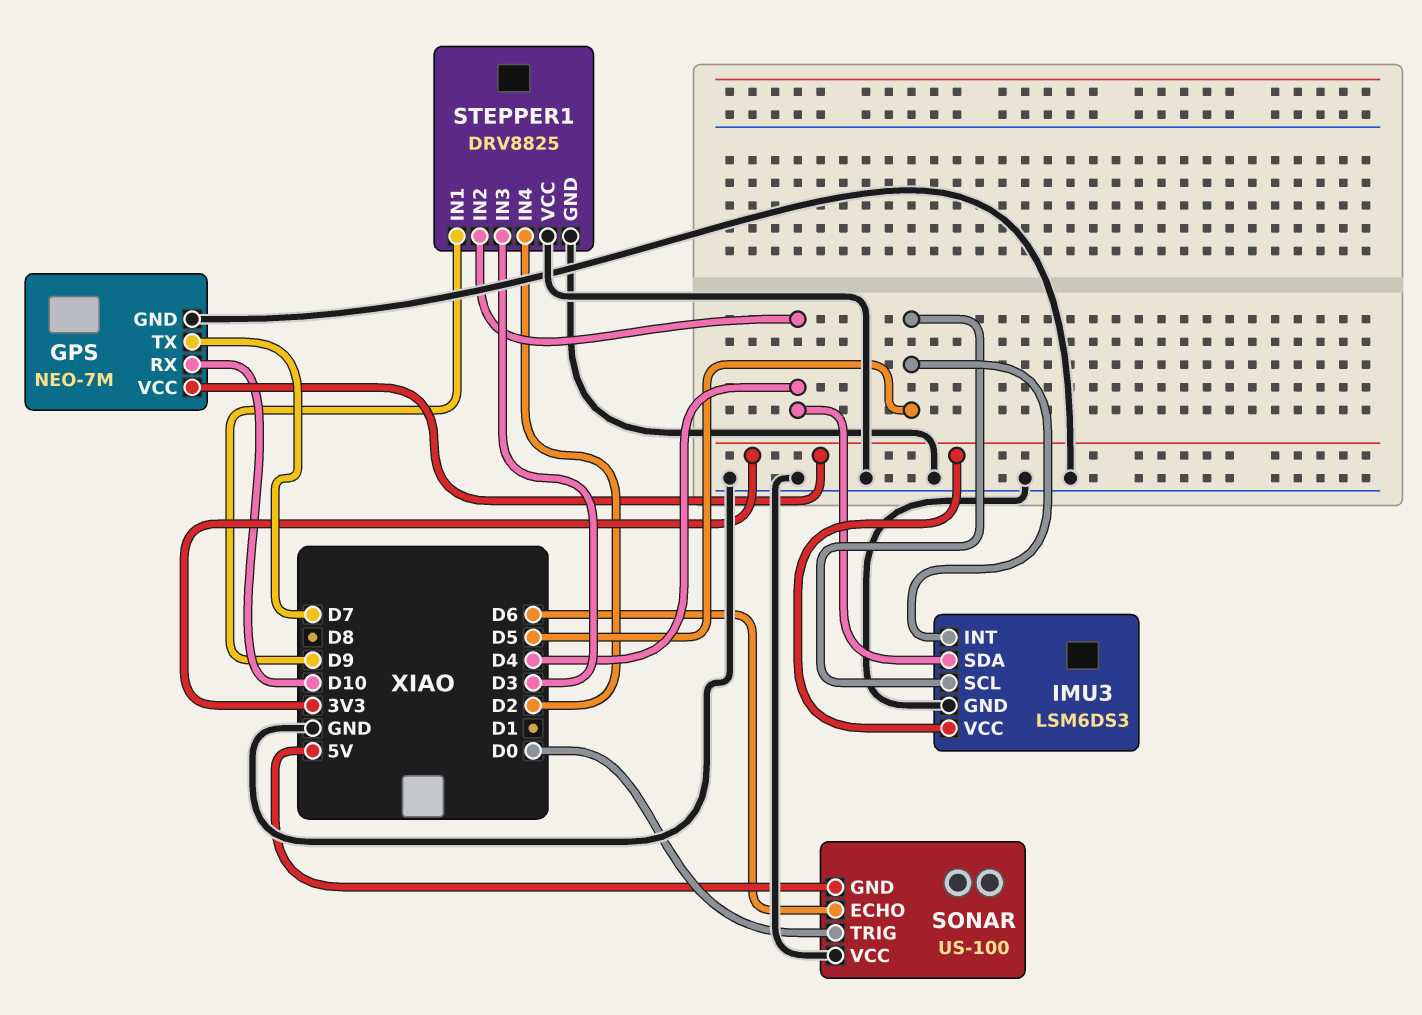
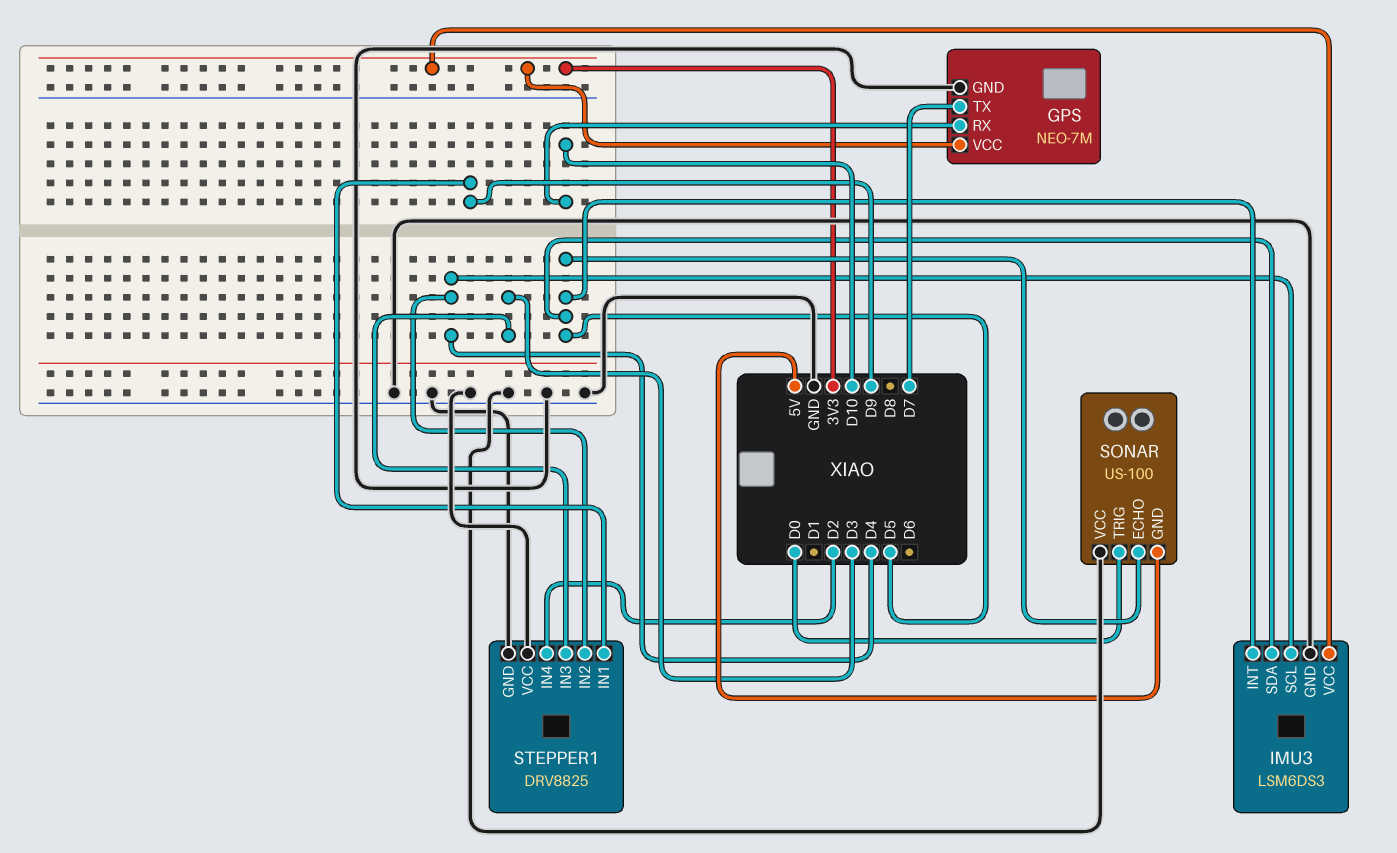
IMU3 pin SCL: D5 -> D4
IMU3 pin SDA: D4 -> D5
SONAR pin ECHO: D6 -> D5

